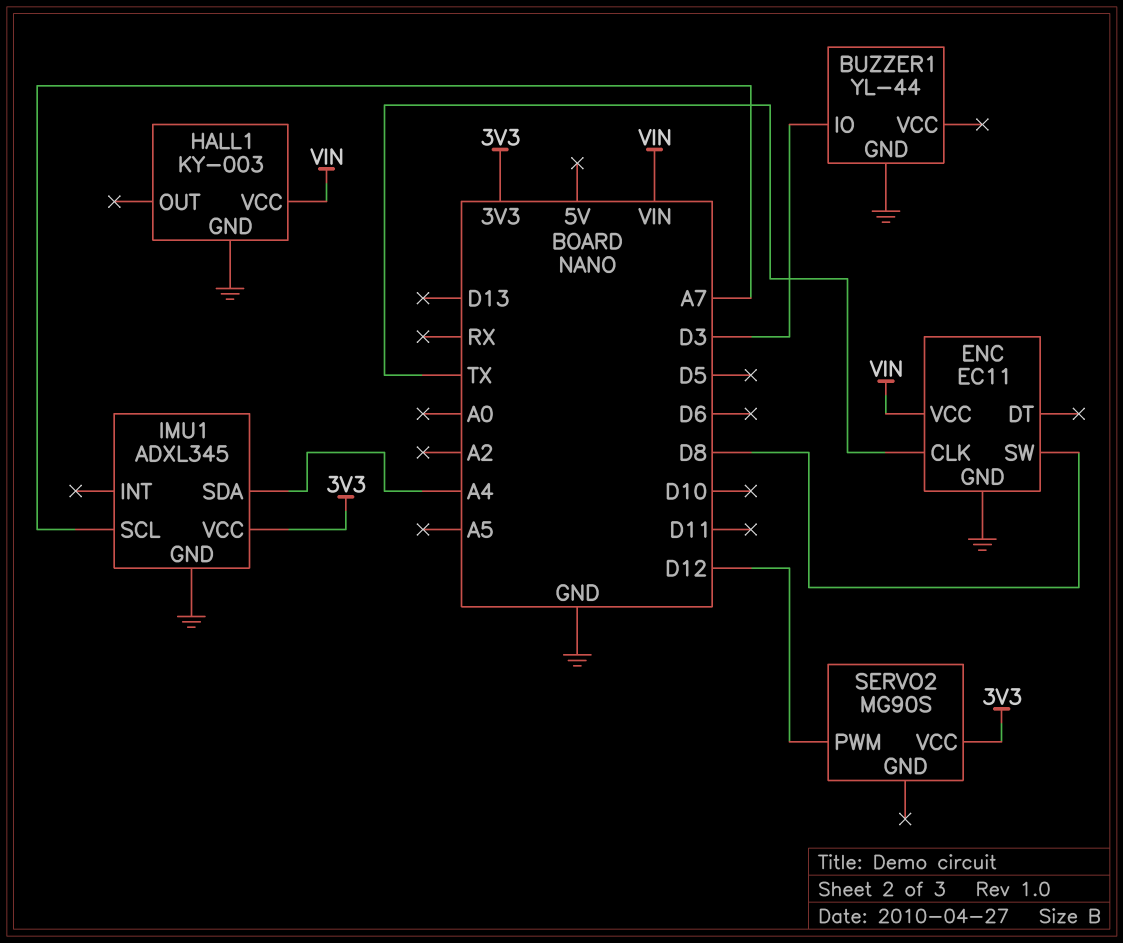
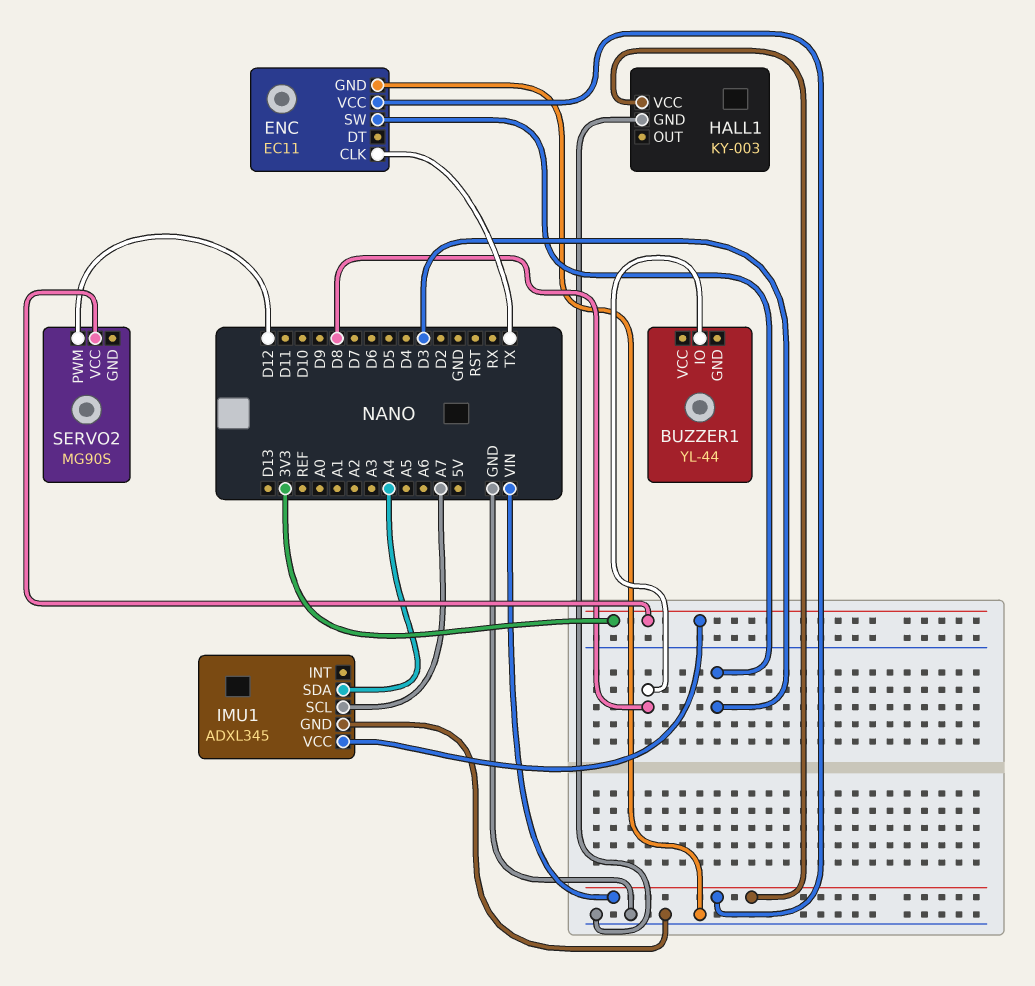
BUZZER1 pin GND: GND -> none
BUZZER1 pin IO: D3 -> D8
ENC pin SW: D8 -> D3

